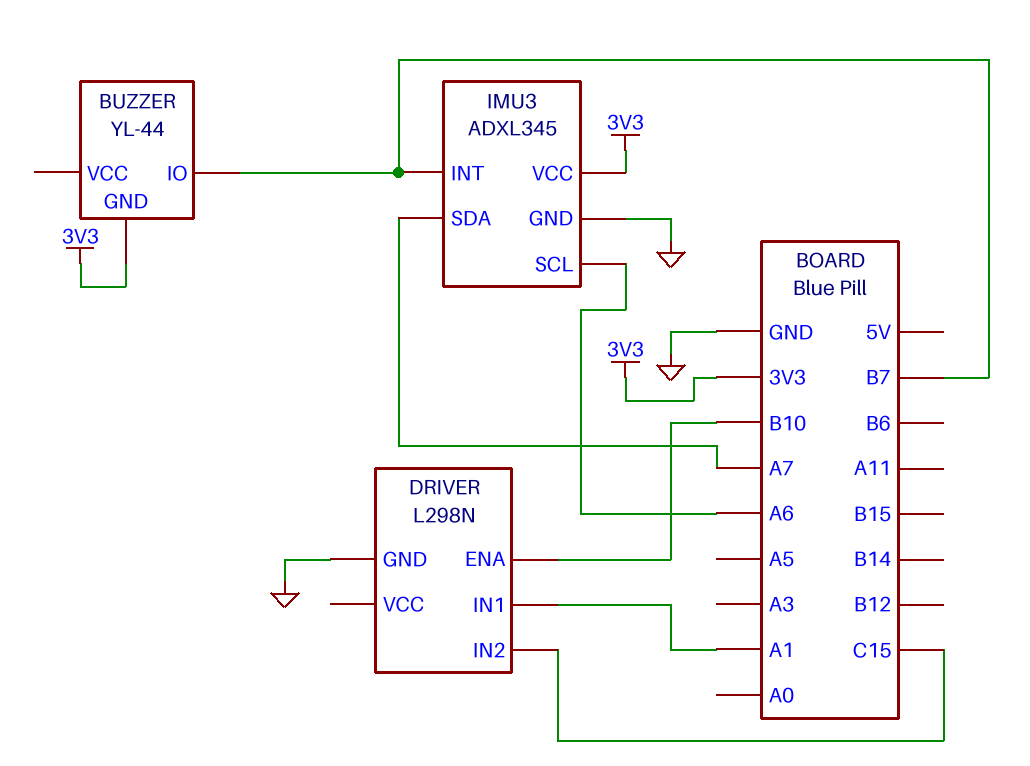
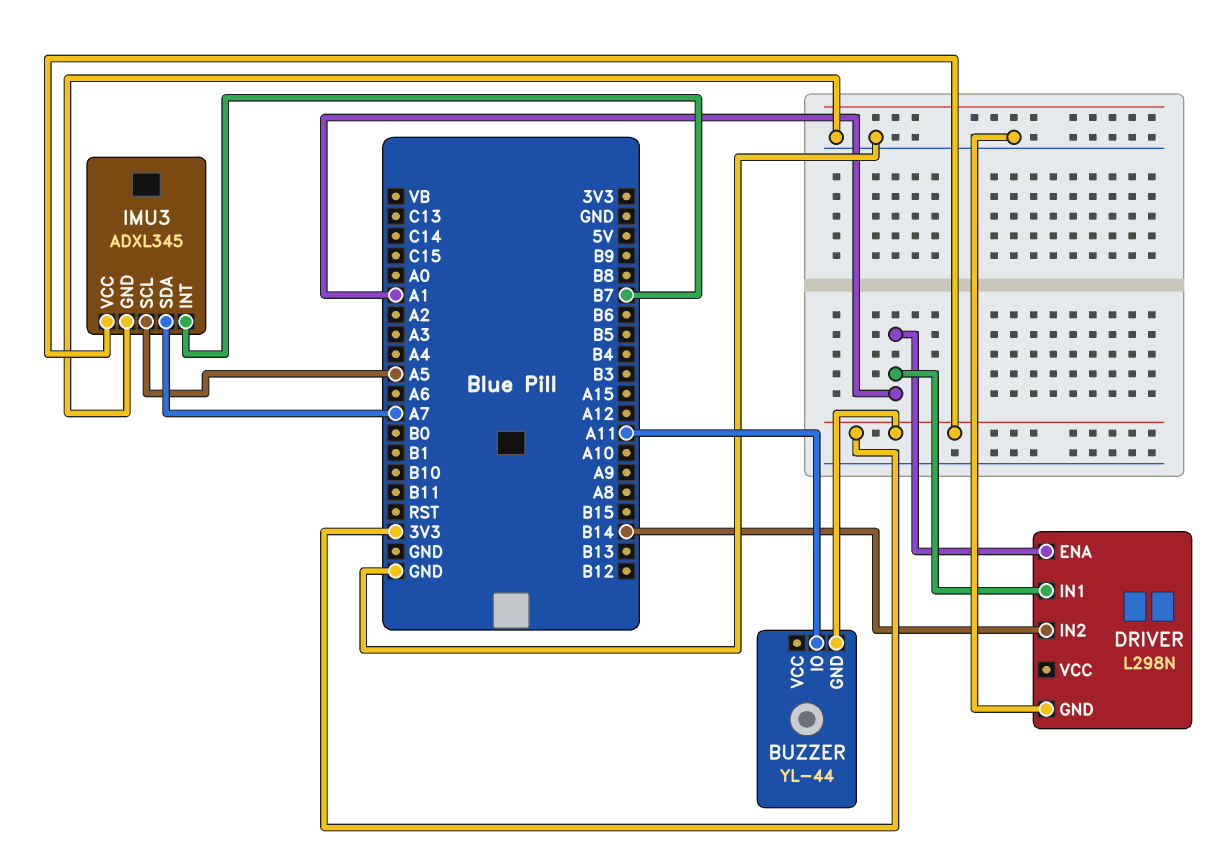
BUZZER pin IO: B7 -> A11
DRIVER pin ENA: B10 -> A1
DRIVER pin IN2: C15 -> B14
IMU3 pin SCL: A6 -> A5

